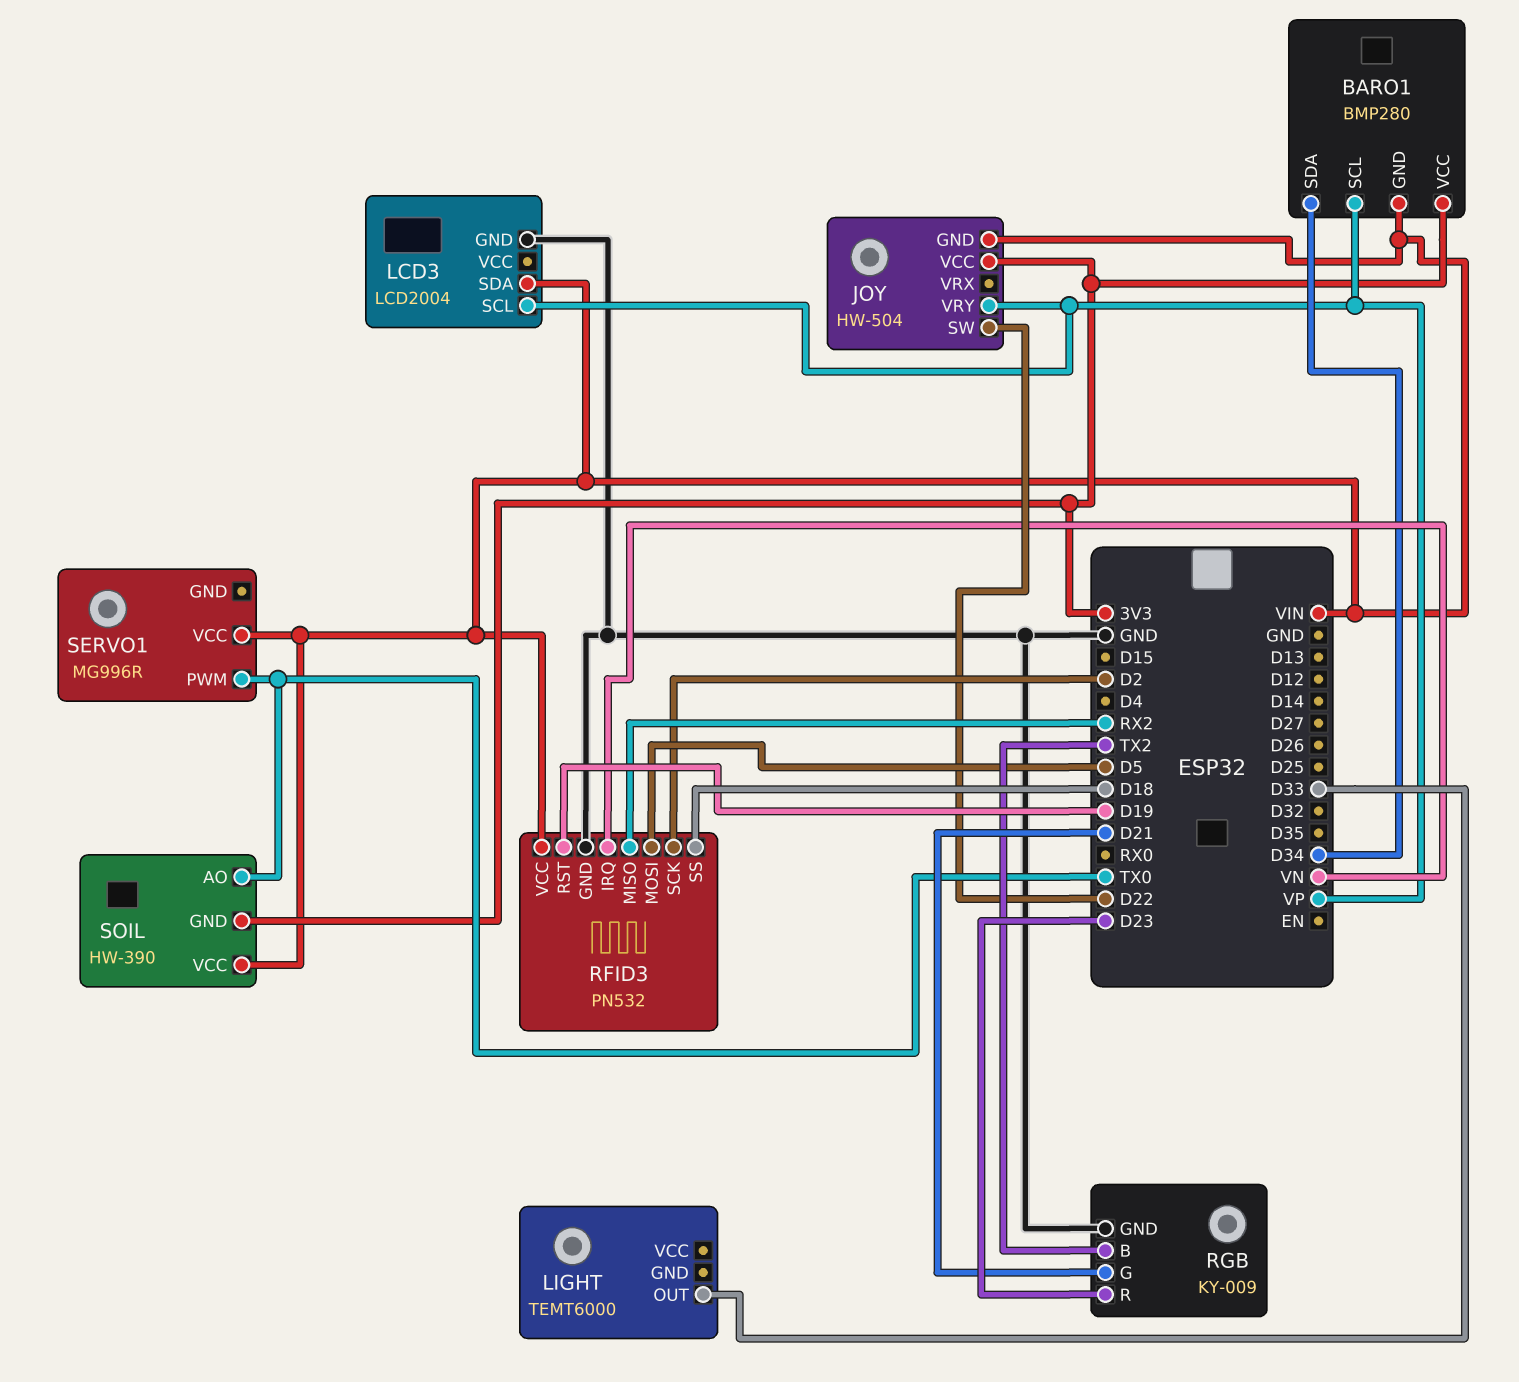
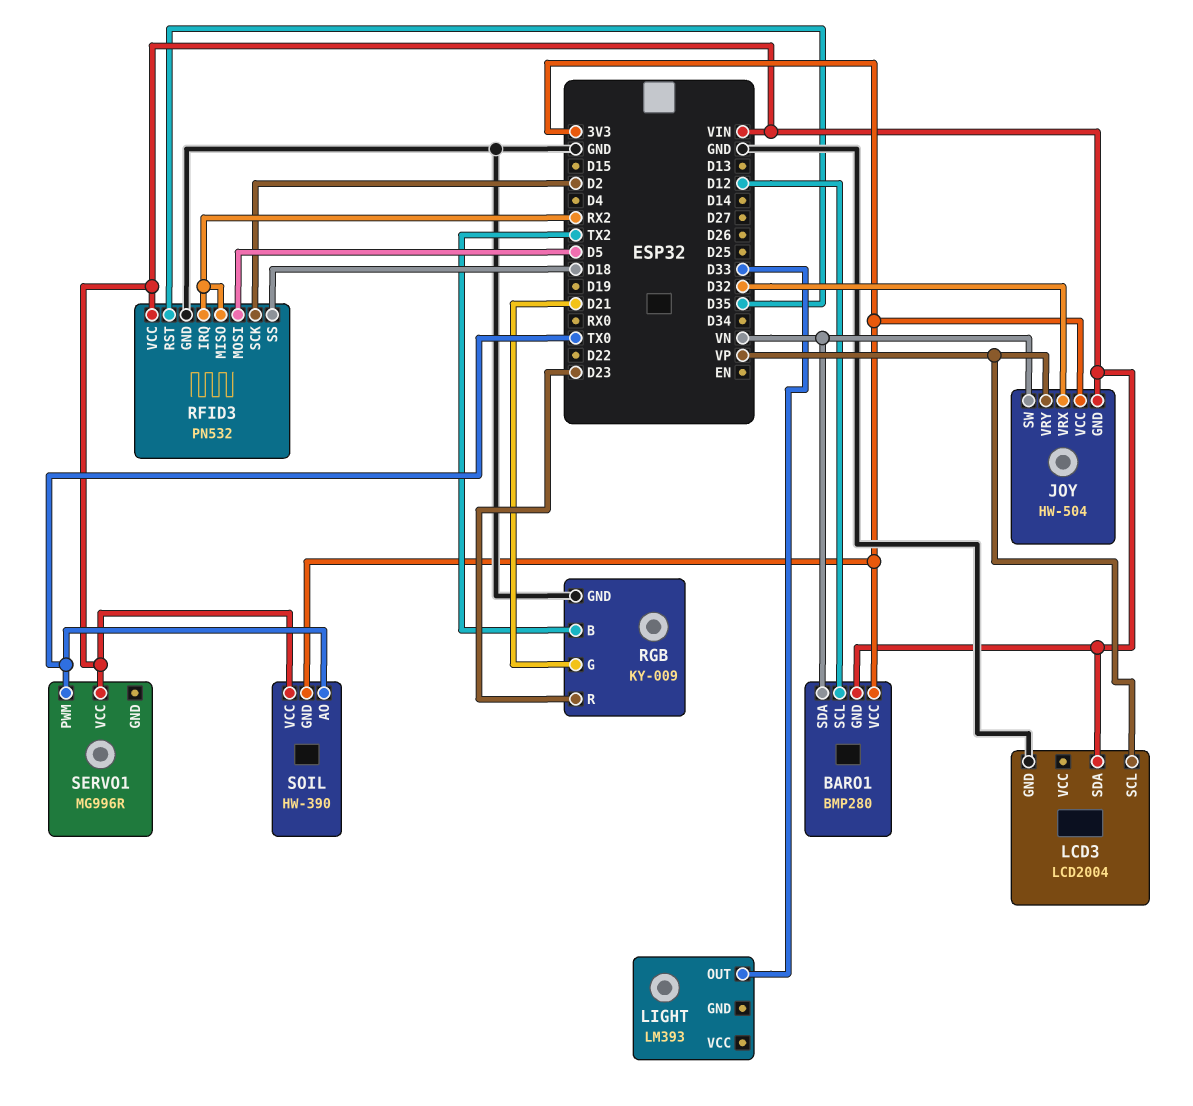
BARO1 pin SCL: VP -> D12
BARO1 pin SDA: D34 -> VN
JOY pin SW: D22 -> VN
JOY pin VRX: none -> D32
LIGHT: TEMT6000 -> LM393
RFID3 pin IRQ: VN -> RX2
RFID3 pin RST: D19 -> D35

